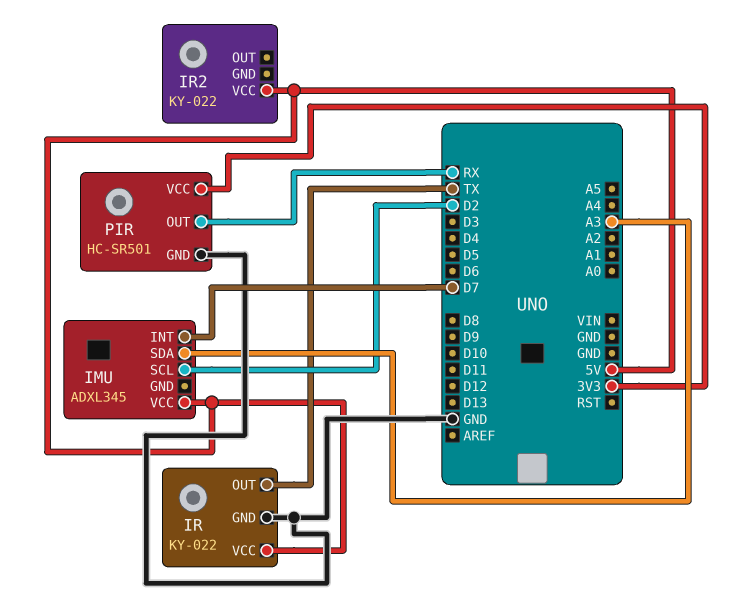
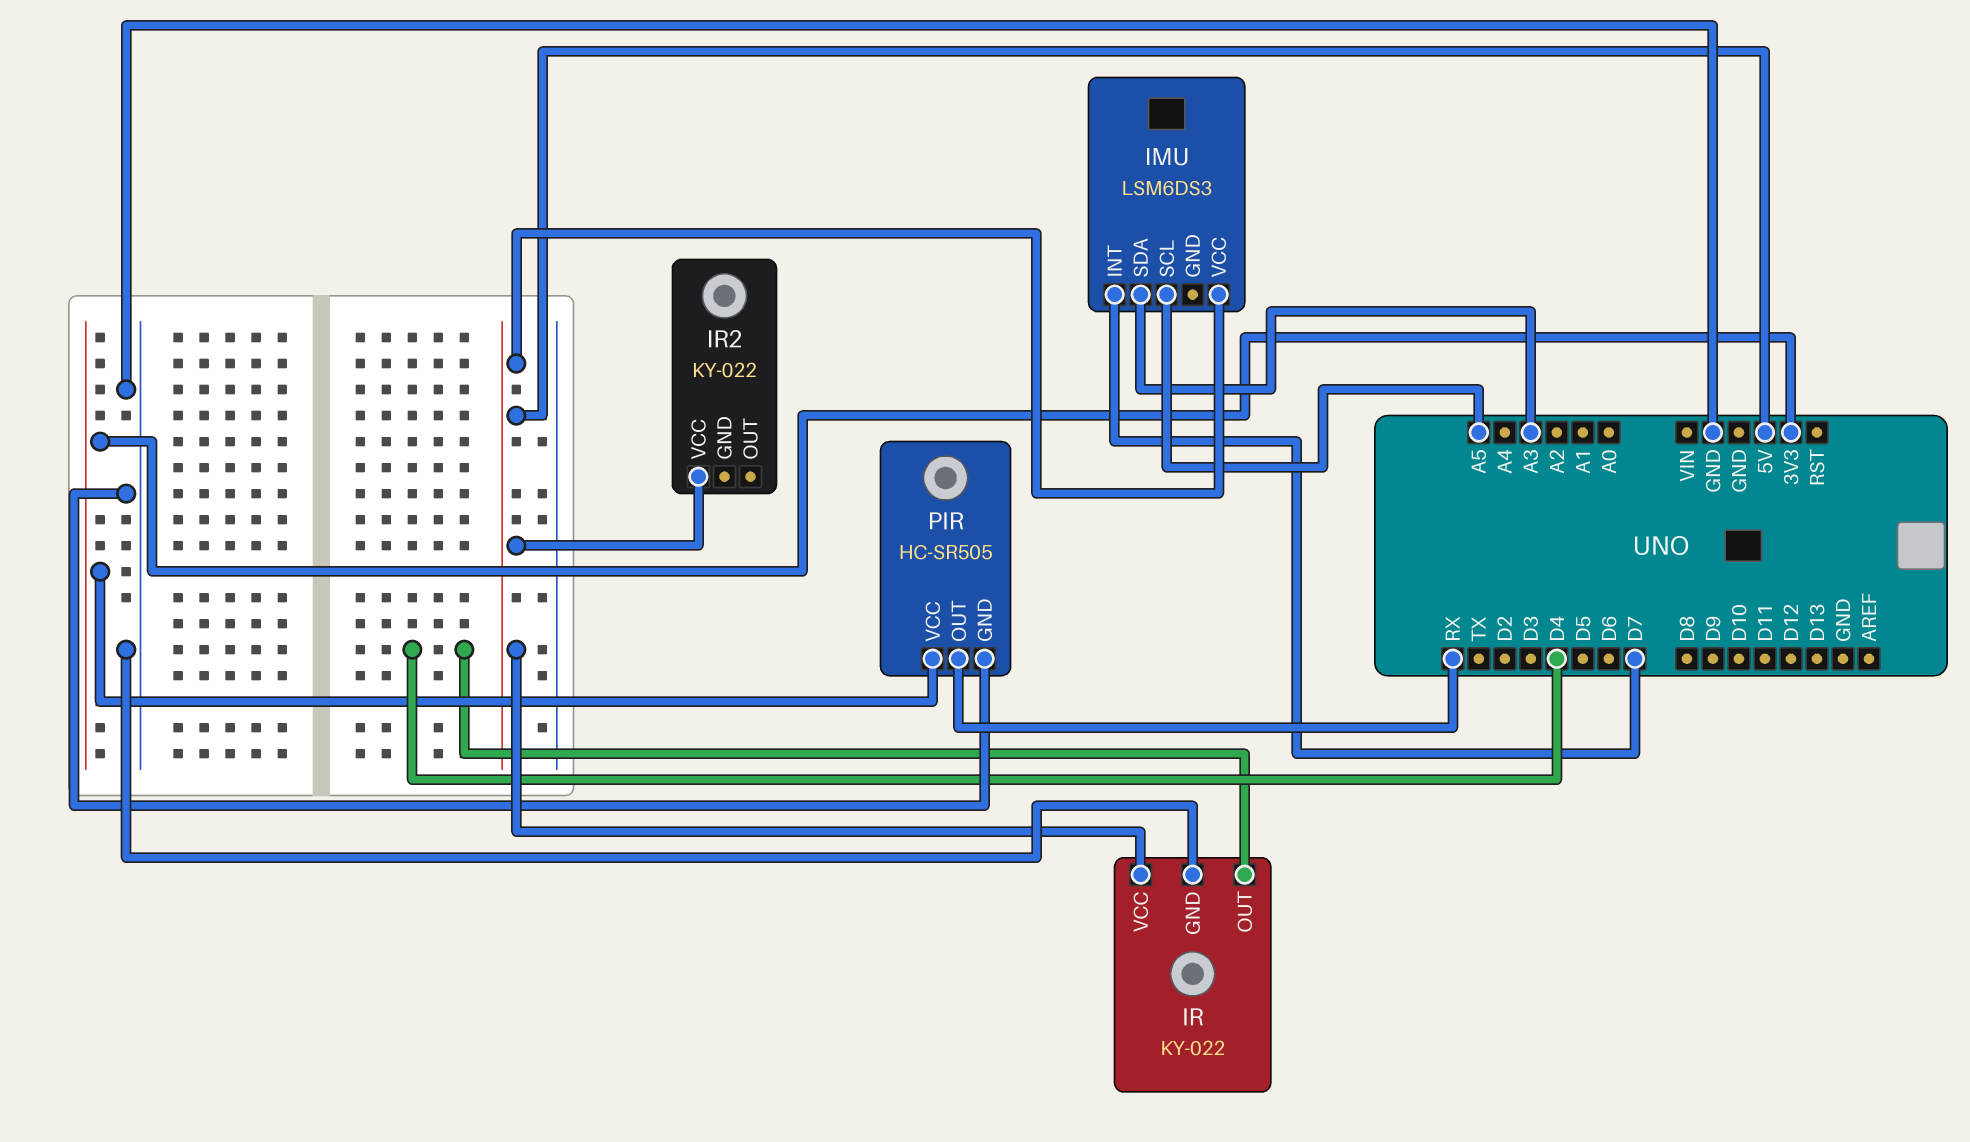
IMU: ADXL345 -> LSM6DS3
IMU pin SCL: D2 -> A5
IR pin OUT: TX -> D4
PIR: HC-SR501 -> HC-SR505

